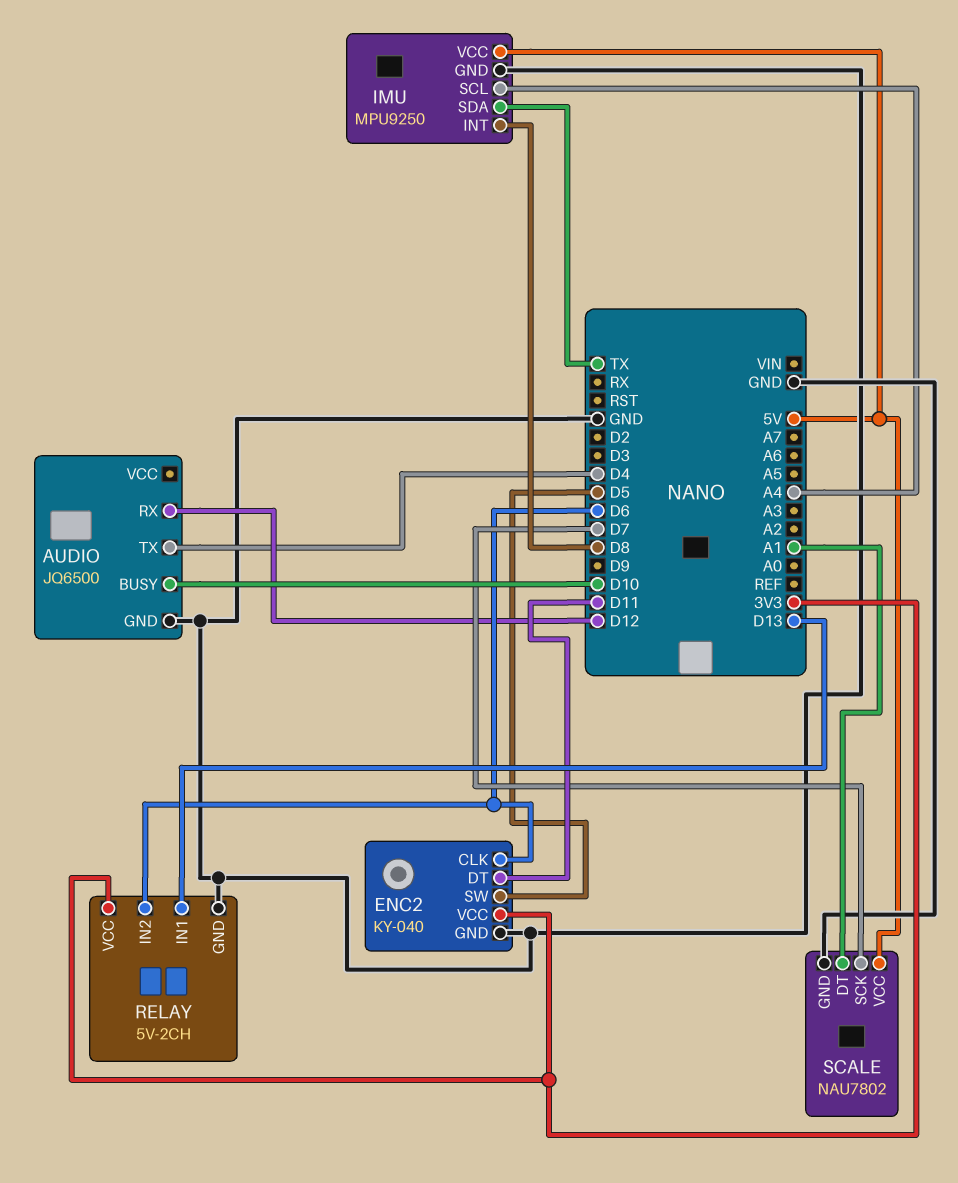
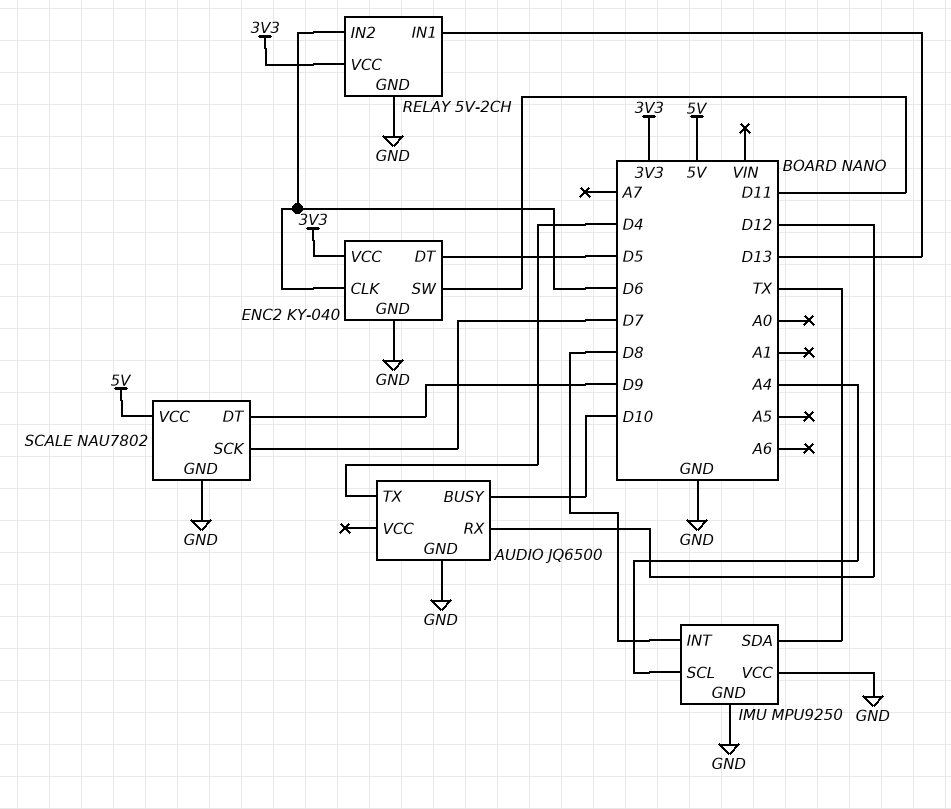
ENC2 pin DT: D11 -> D5
ENC2 pin SW: D5 -> D11
IMU pin VCC: 5V -> GND
SCALE pin DT: A1 -> D9

